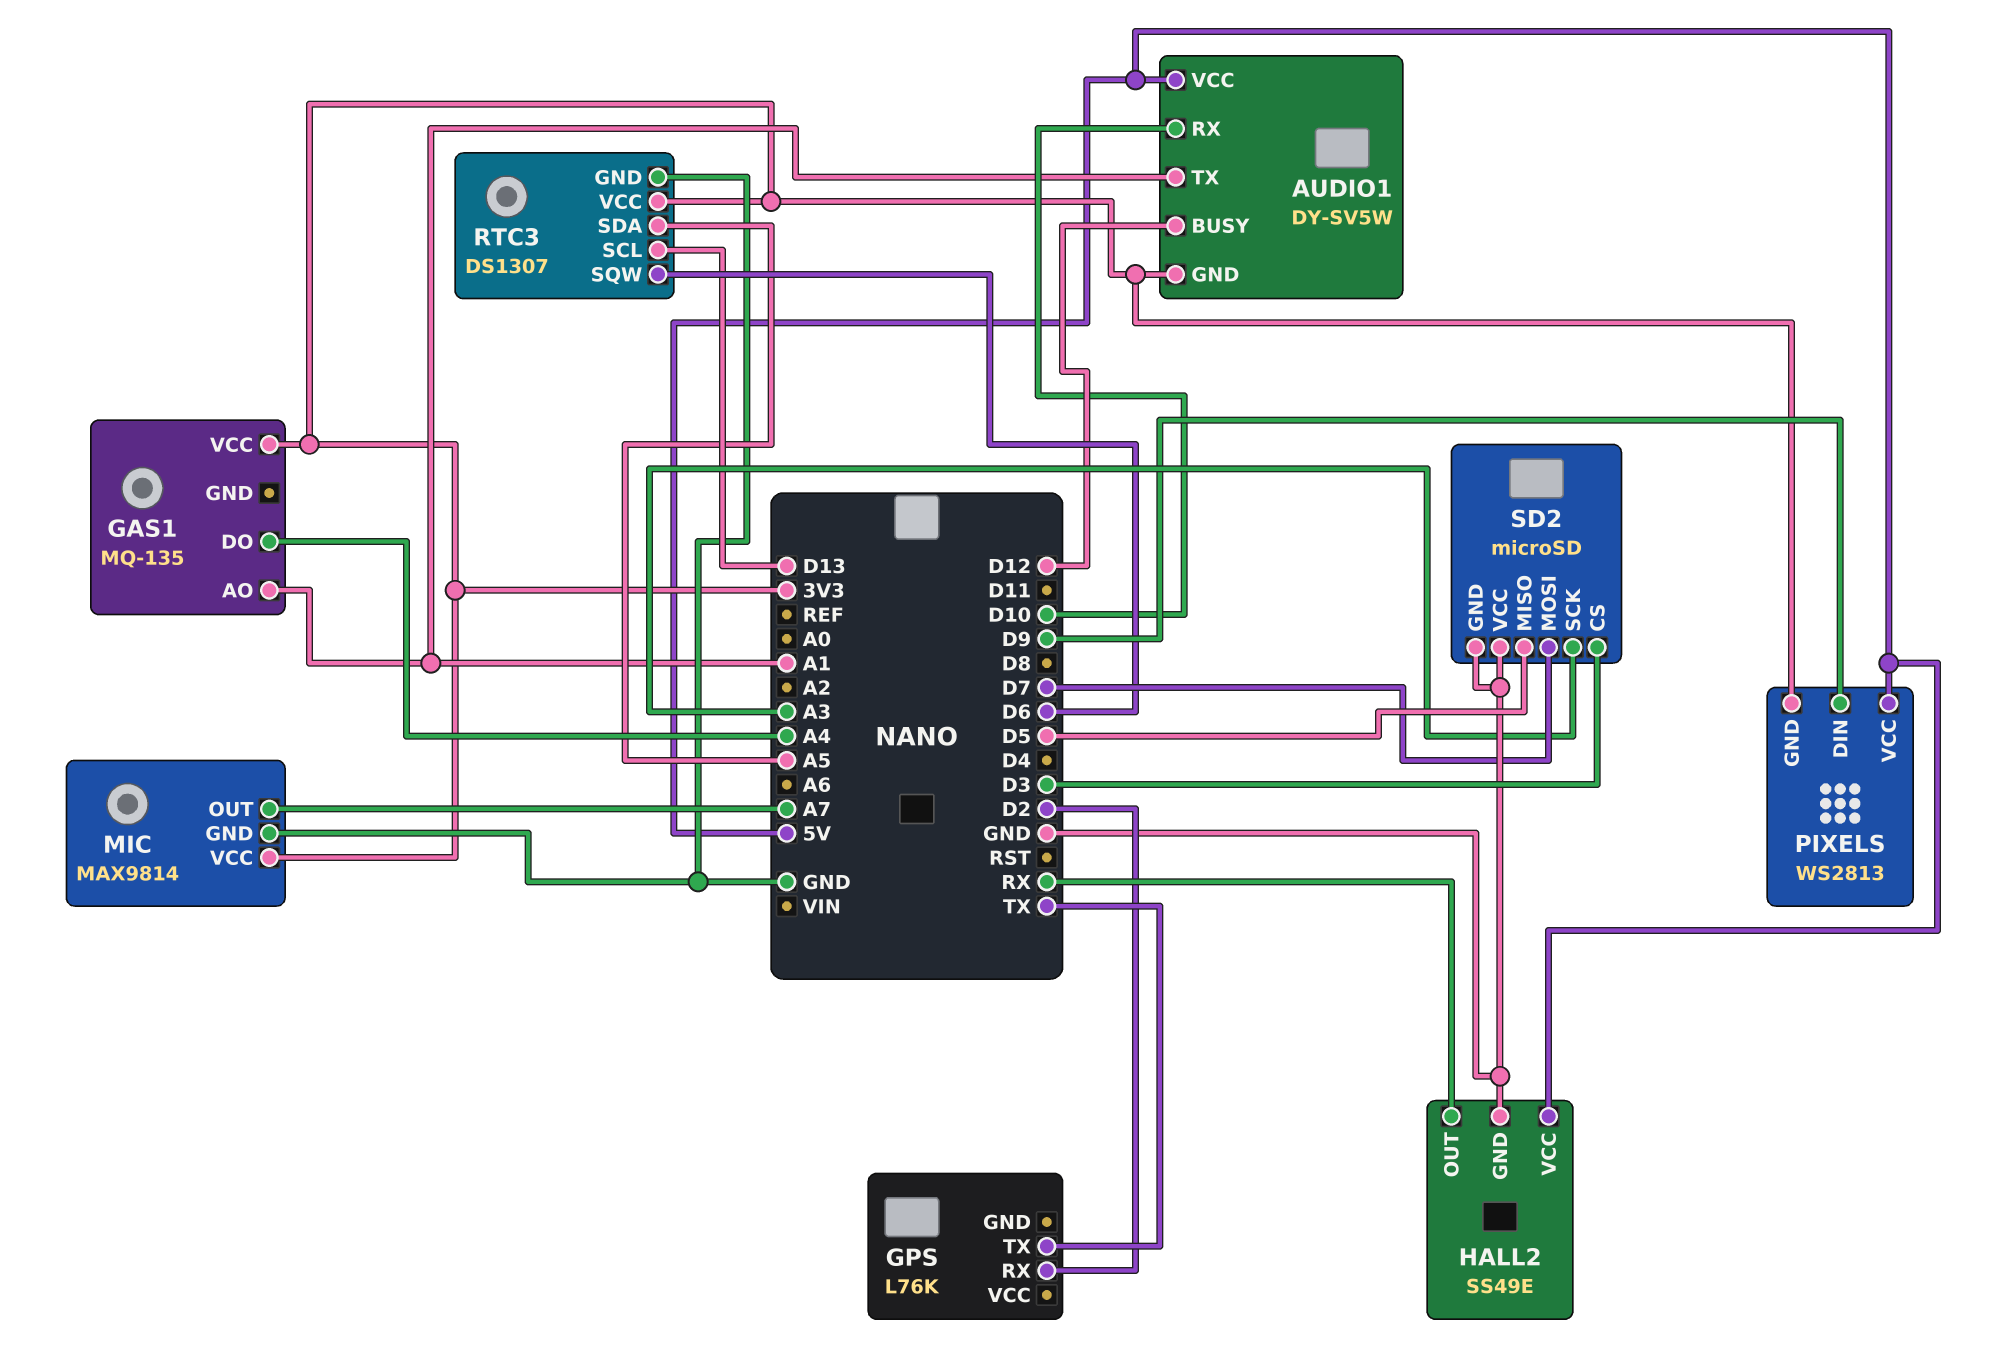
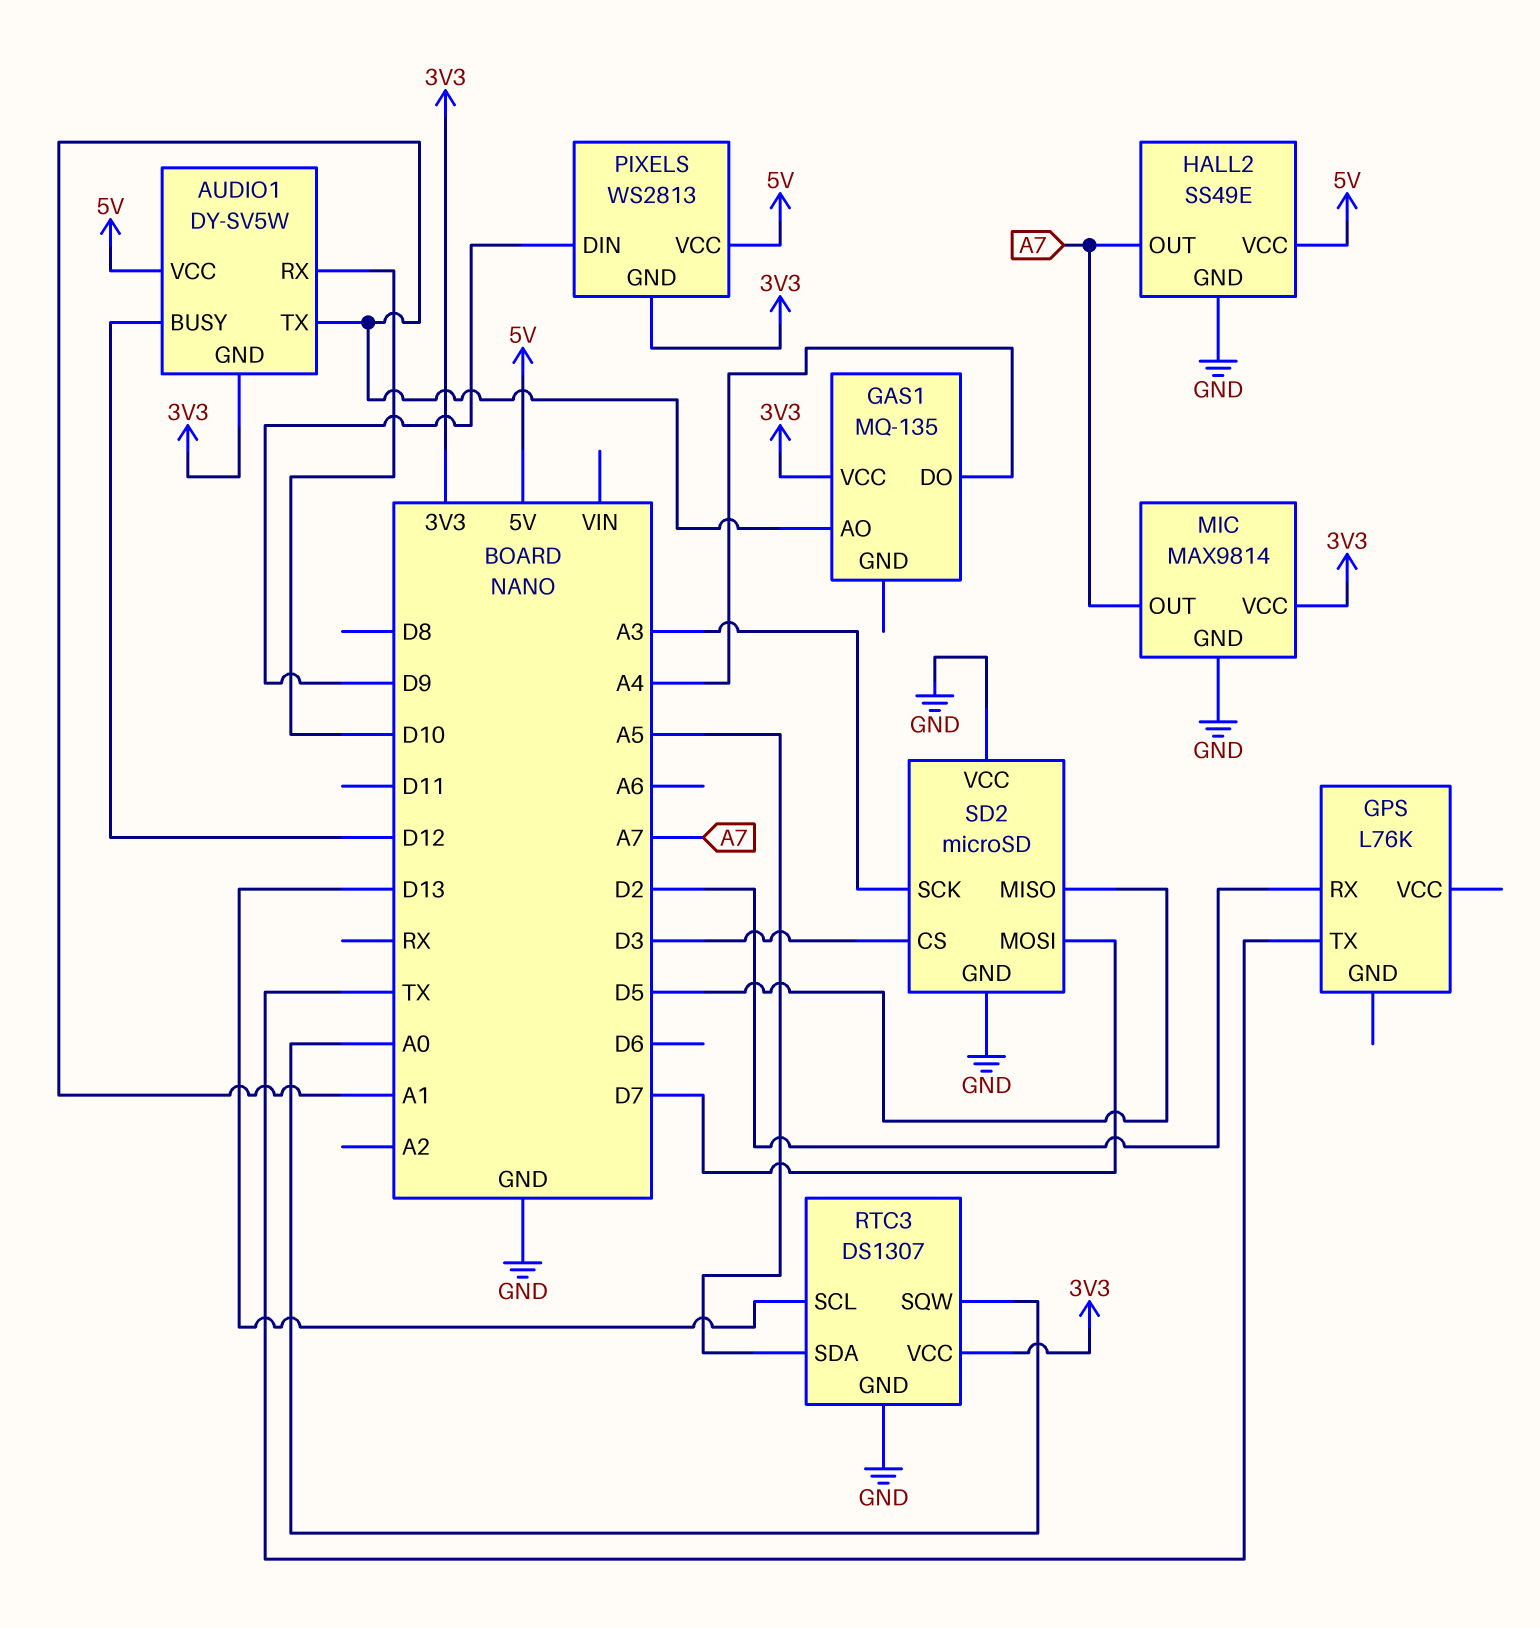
HALL2 pin OUT: RX -> A7
RTC3 pin SQW: D6 -> A0

